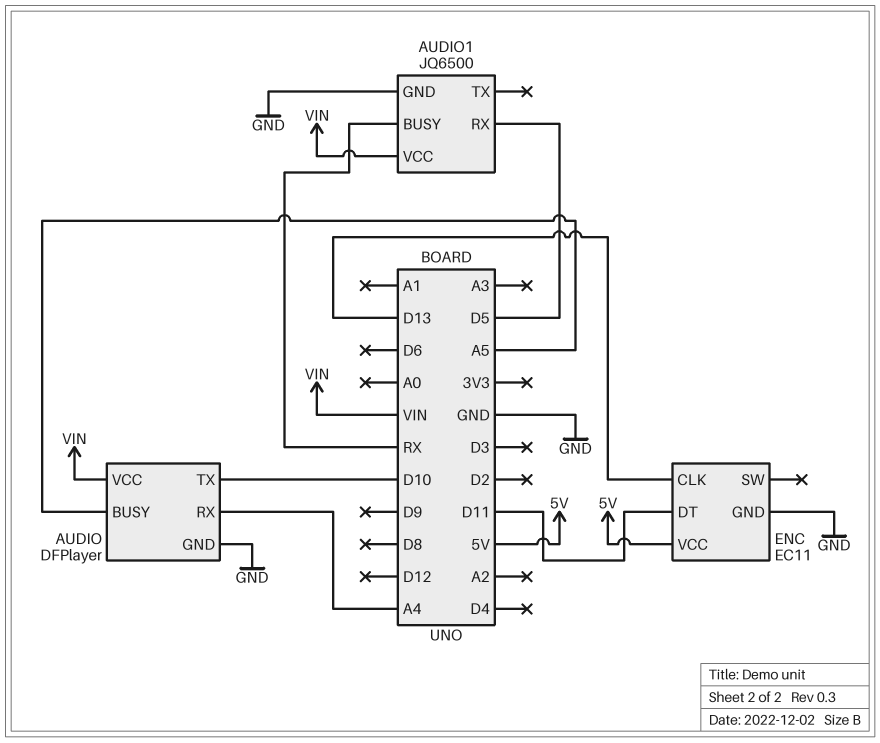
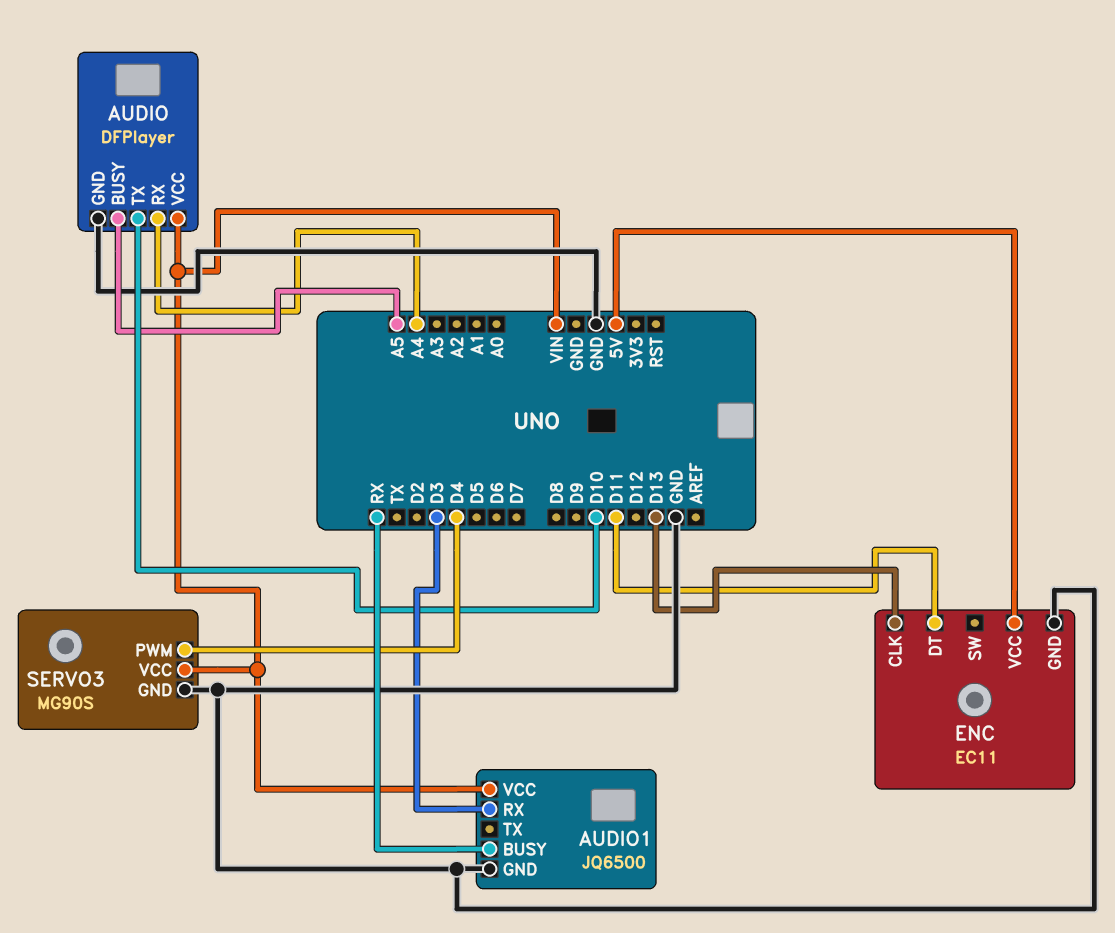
AUDIO1 pin RX: D5 -> D3
SERVO3: none -> MG90S
SERVO3 pin GND: none -> GND
SERVO3 pin PWM: none -> D4
SERVO3 pin VCC: none -> VIN

